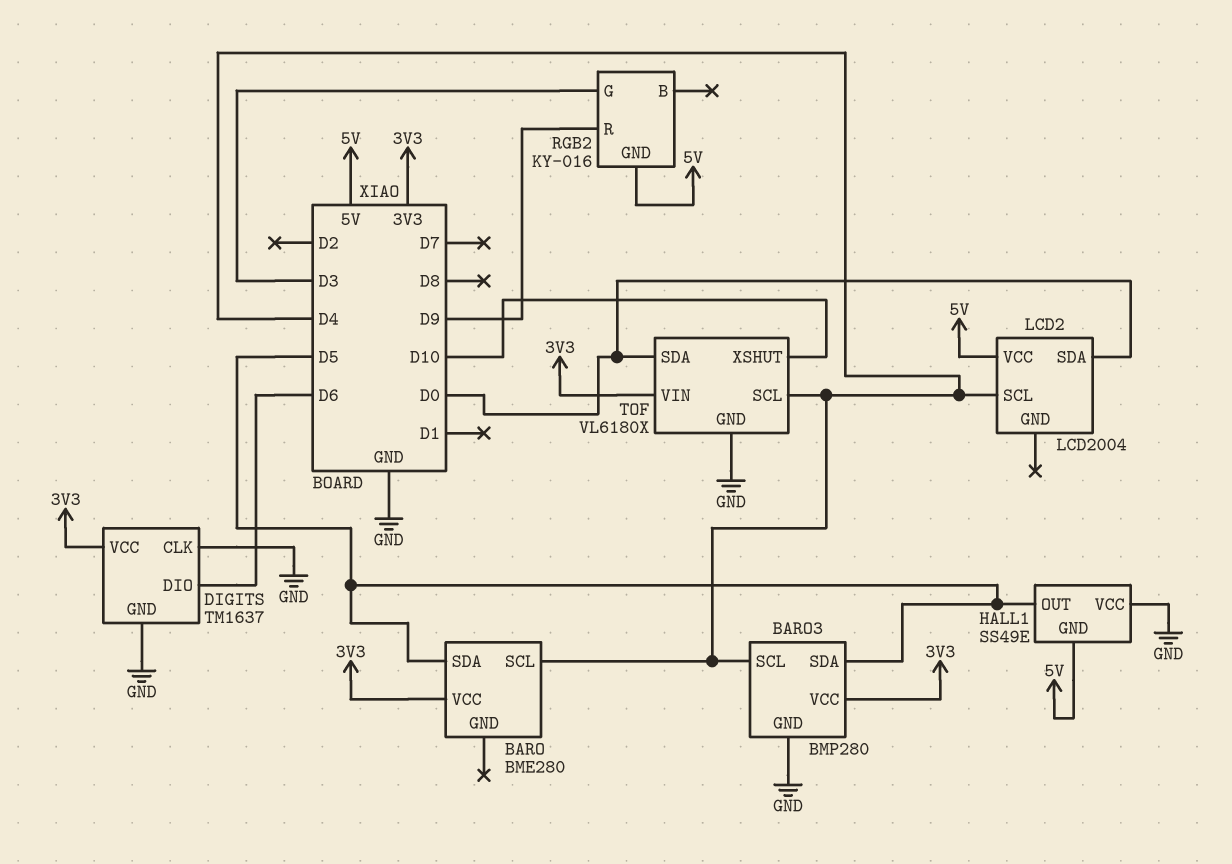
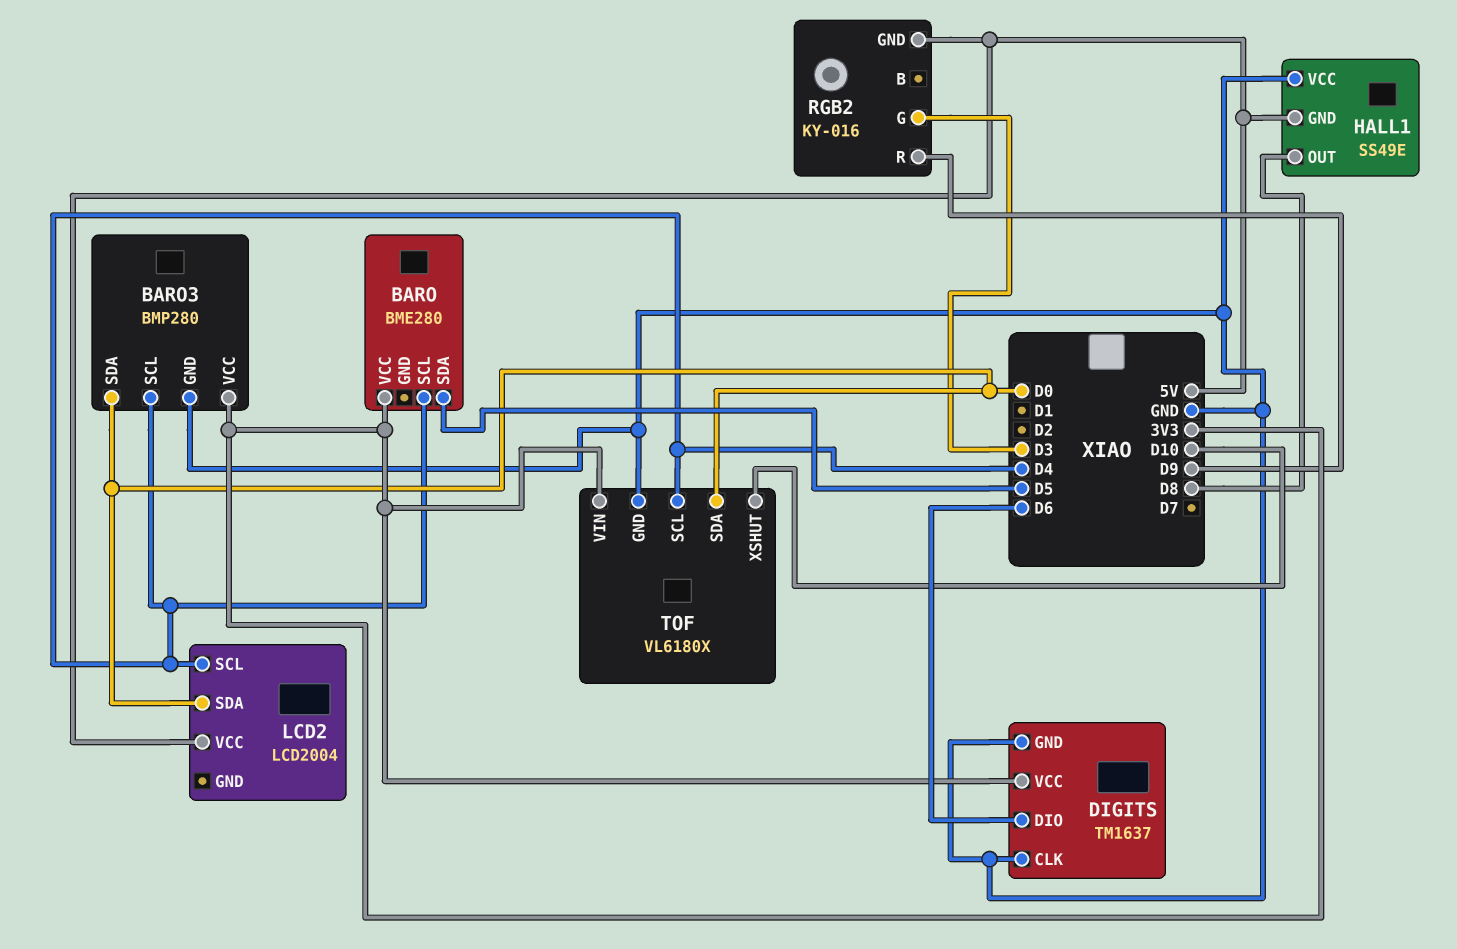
BARO3 pin SDA: D5 -> D0
HALL1 pin OUT: D5 -> D8

